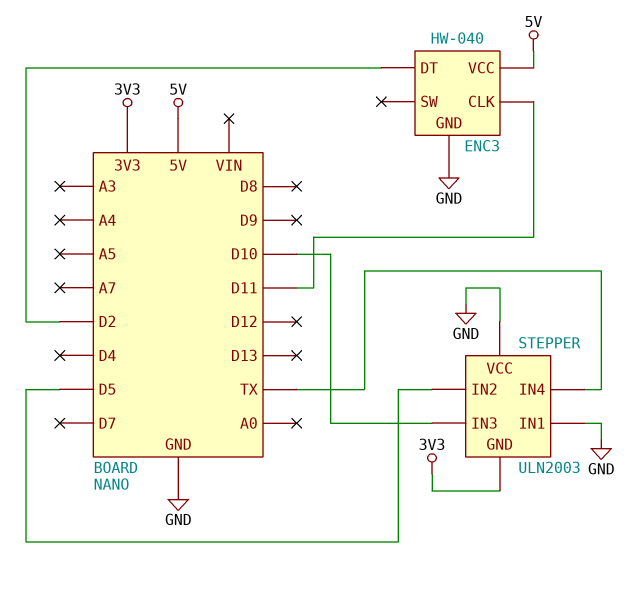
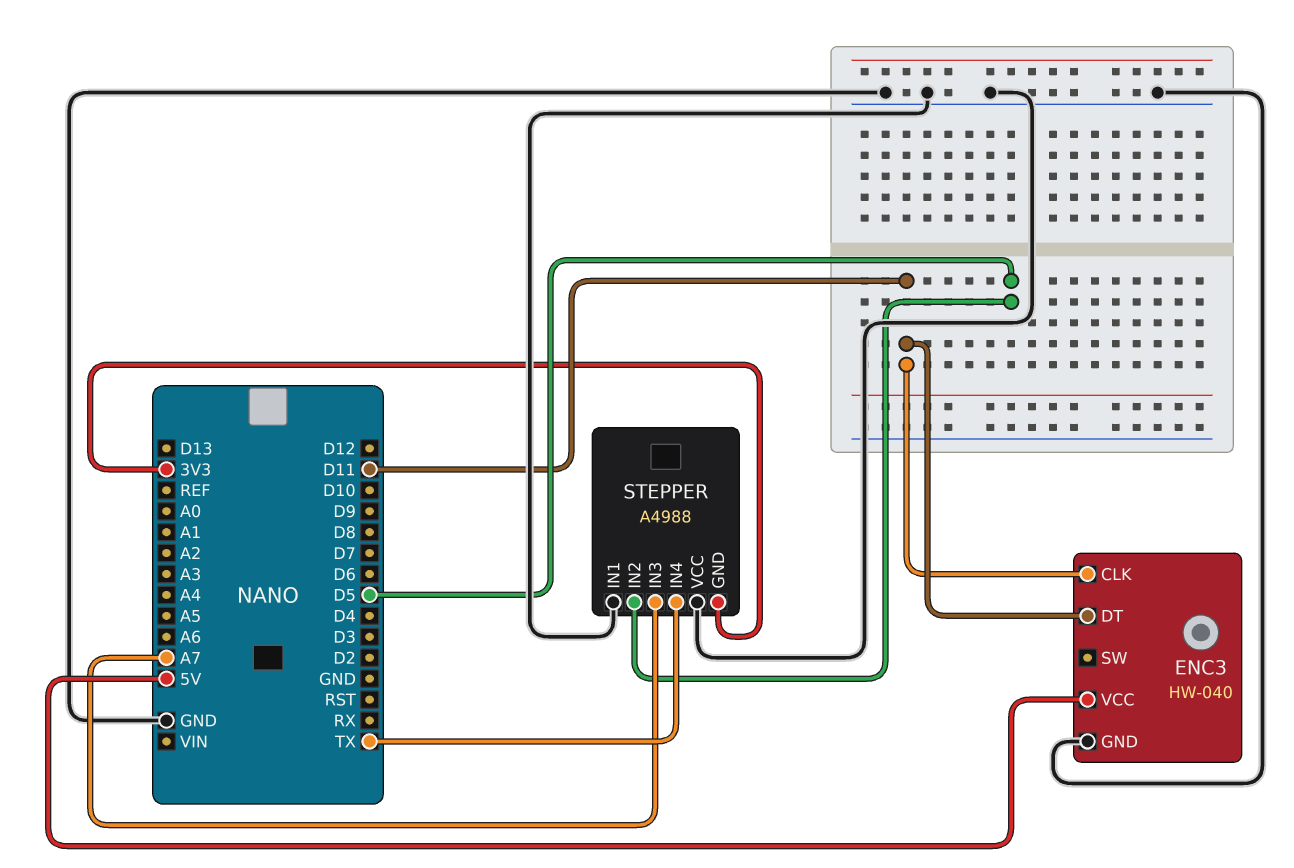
ENC3 pin DT: D2 -> D11
STEPPER: ULN2003 -> A4988
STEPPER pin IN3: D10 -> A7

